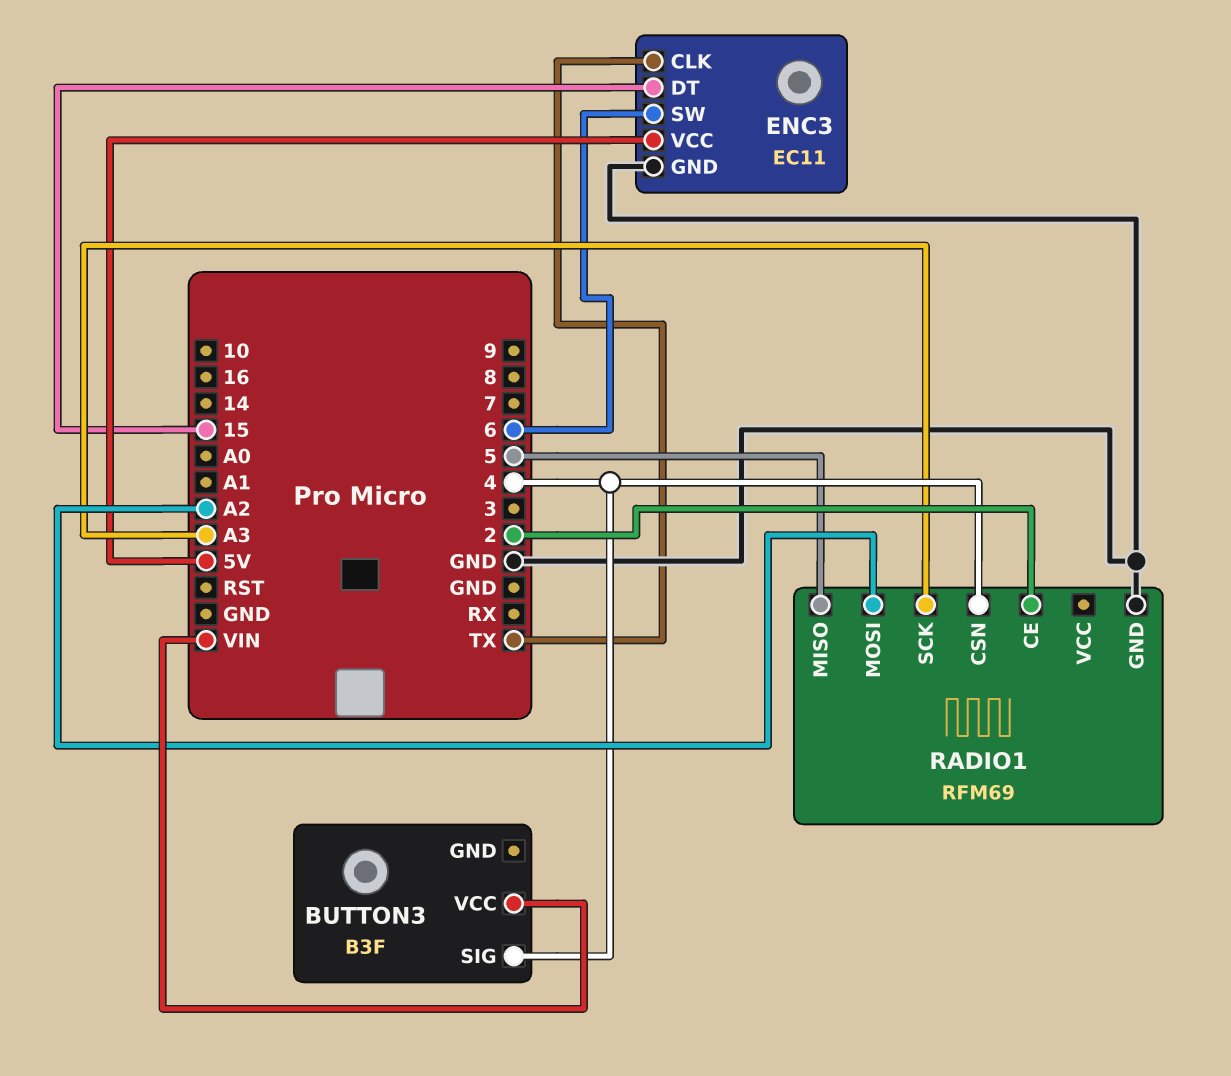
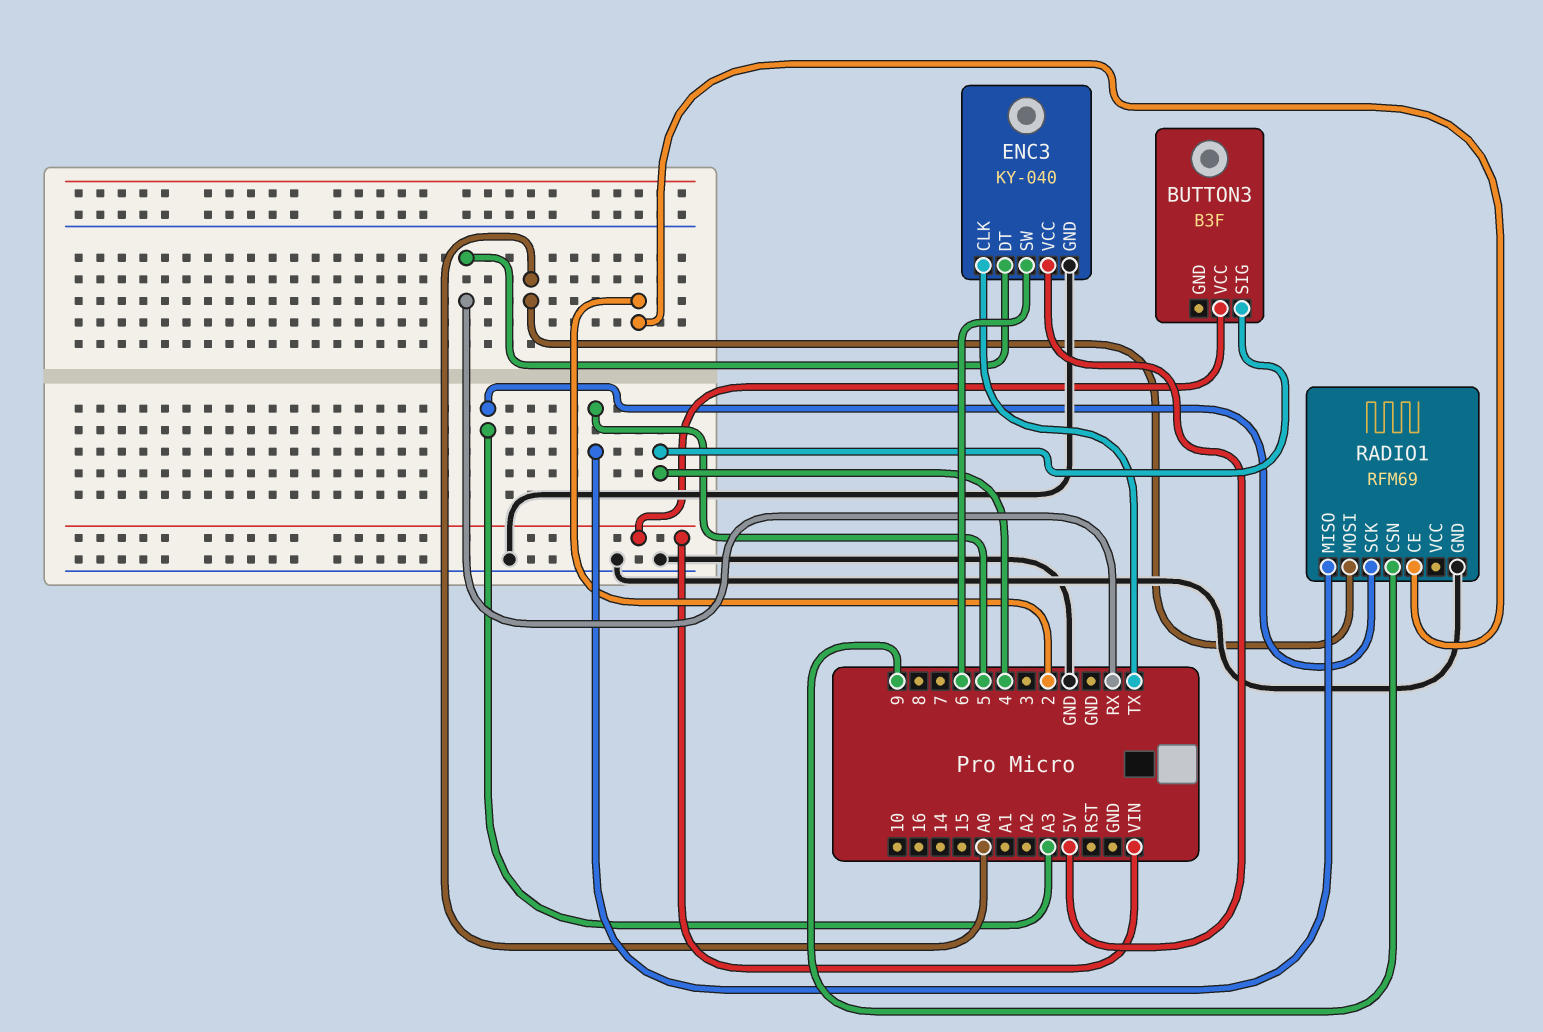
ENC3: EC11 -> KY-040
ENC3 pin DT: 15 -> RX
RADIO1 pin CSN: 4 -> 9
RADIO1 pin MOSI: A2 -> A0

